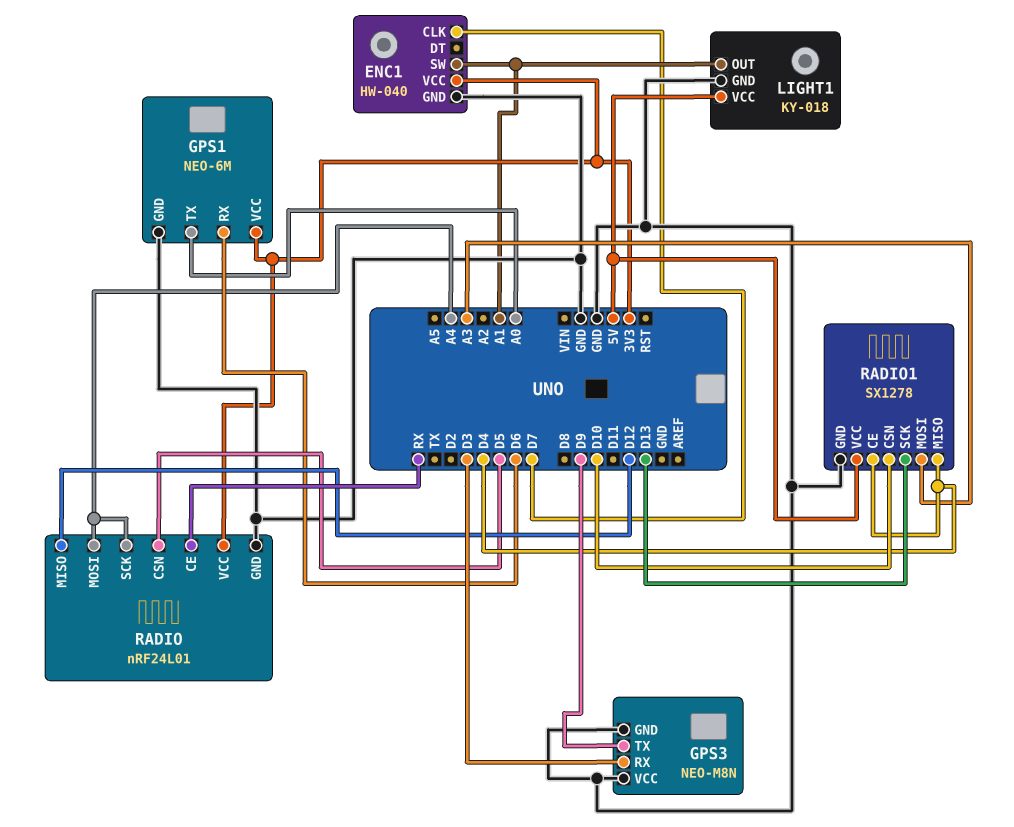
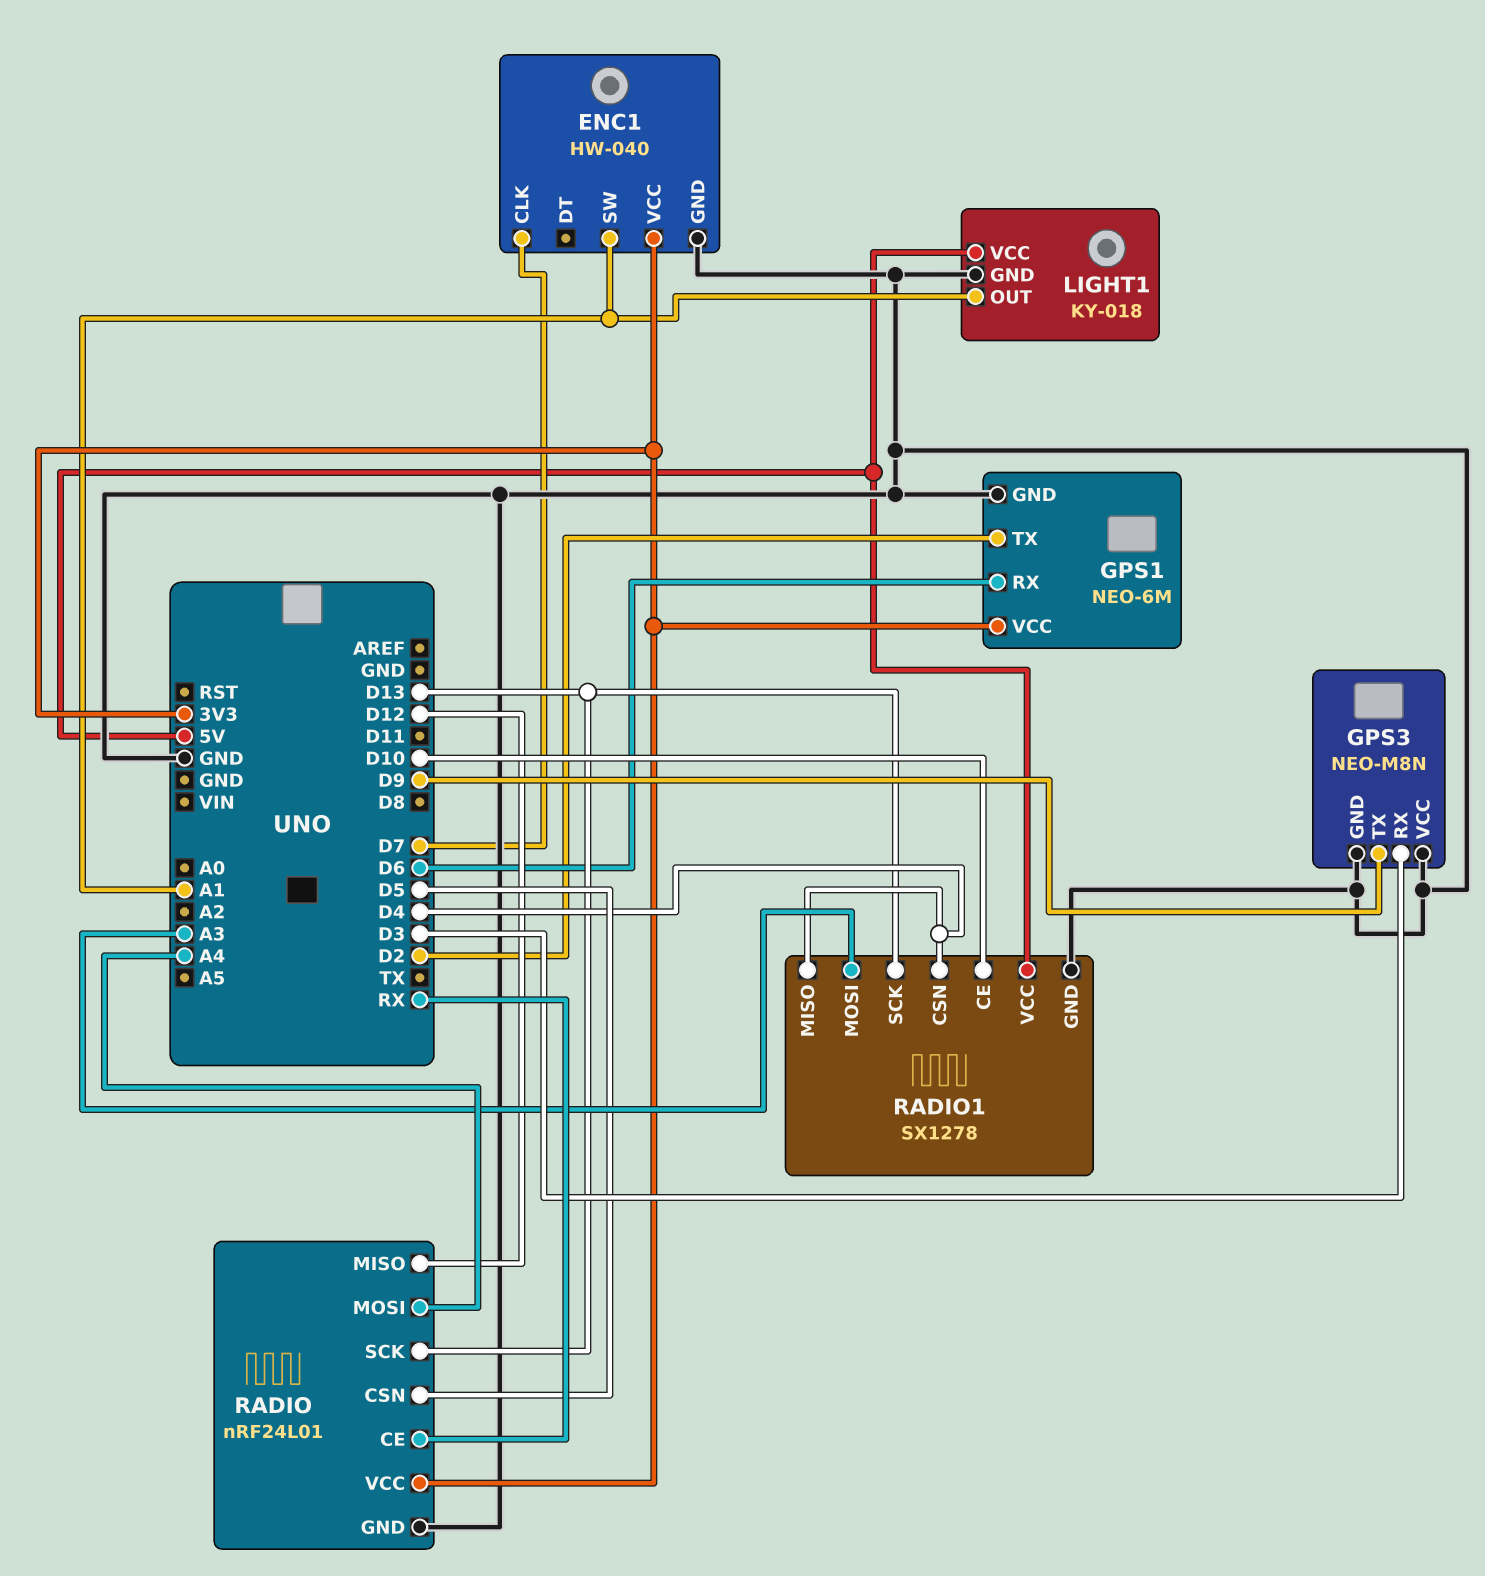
GPS1 pin TX: A0 -> D2
RADIO pin SCK: A4 -> D13
RADIO1 pin CE: D4 -> D10
RADIO1 pin CSN: D10 -> D4

